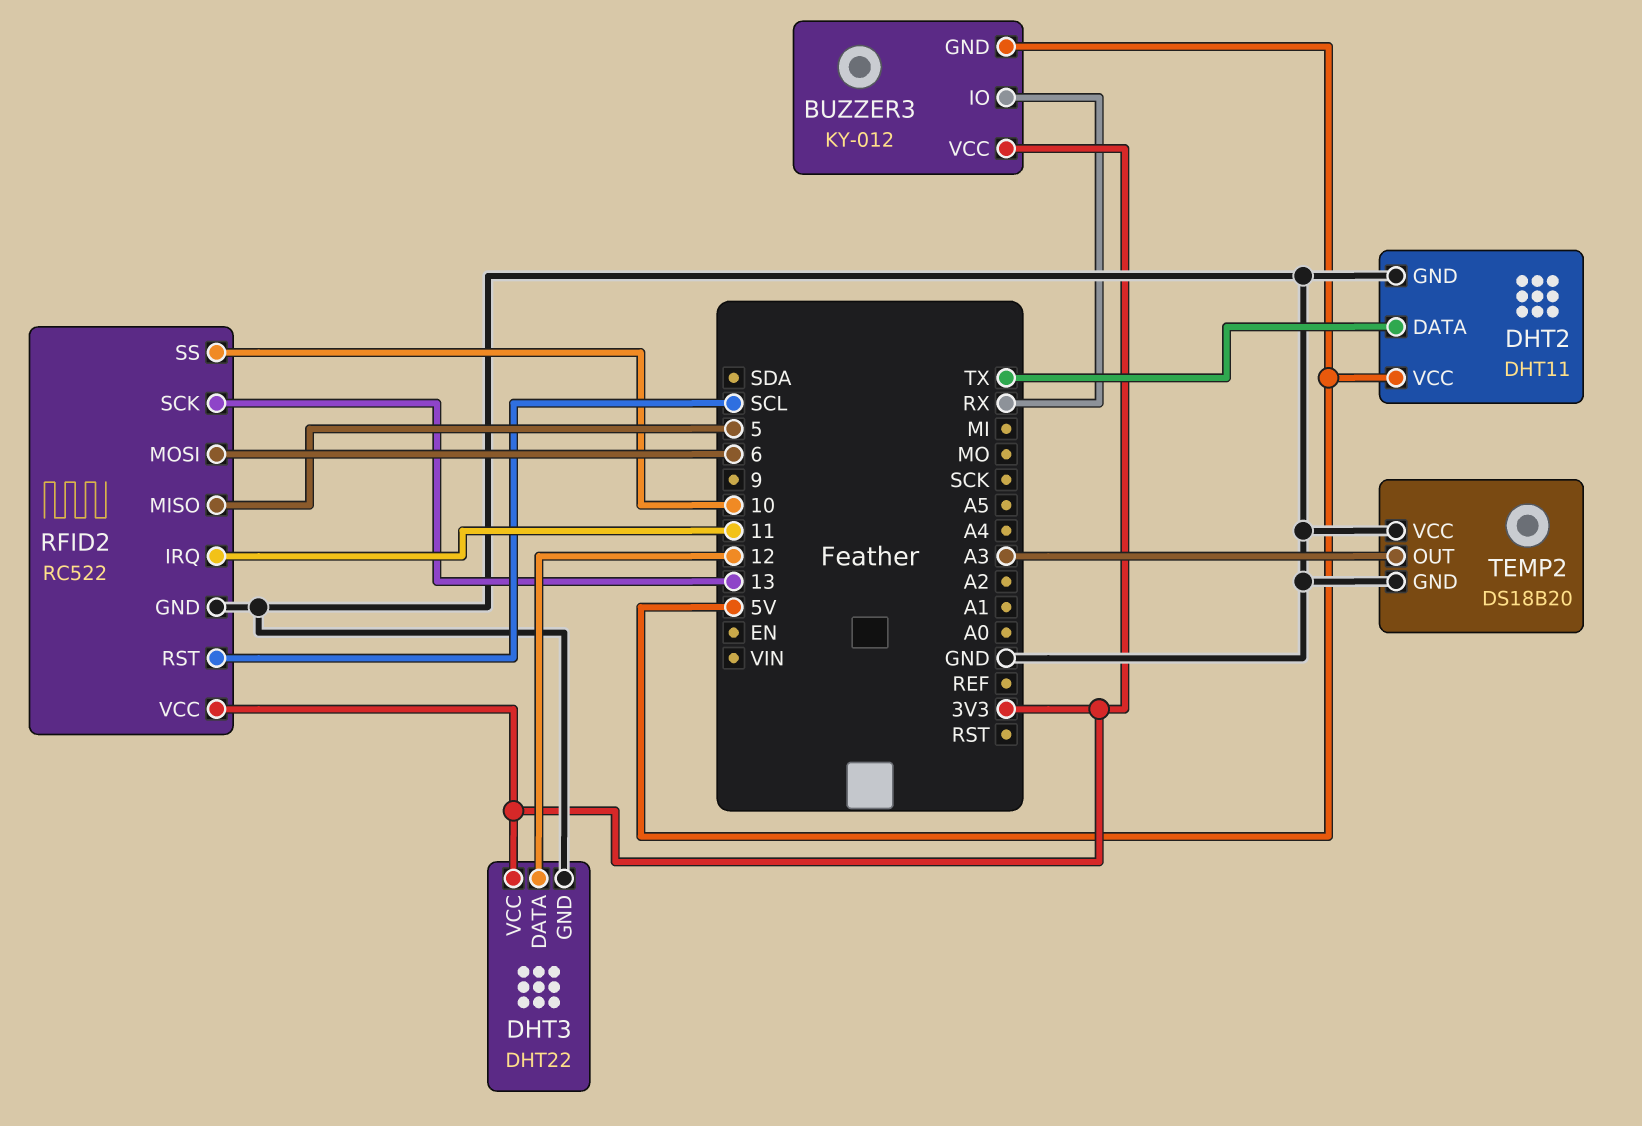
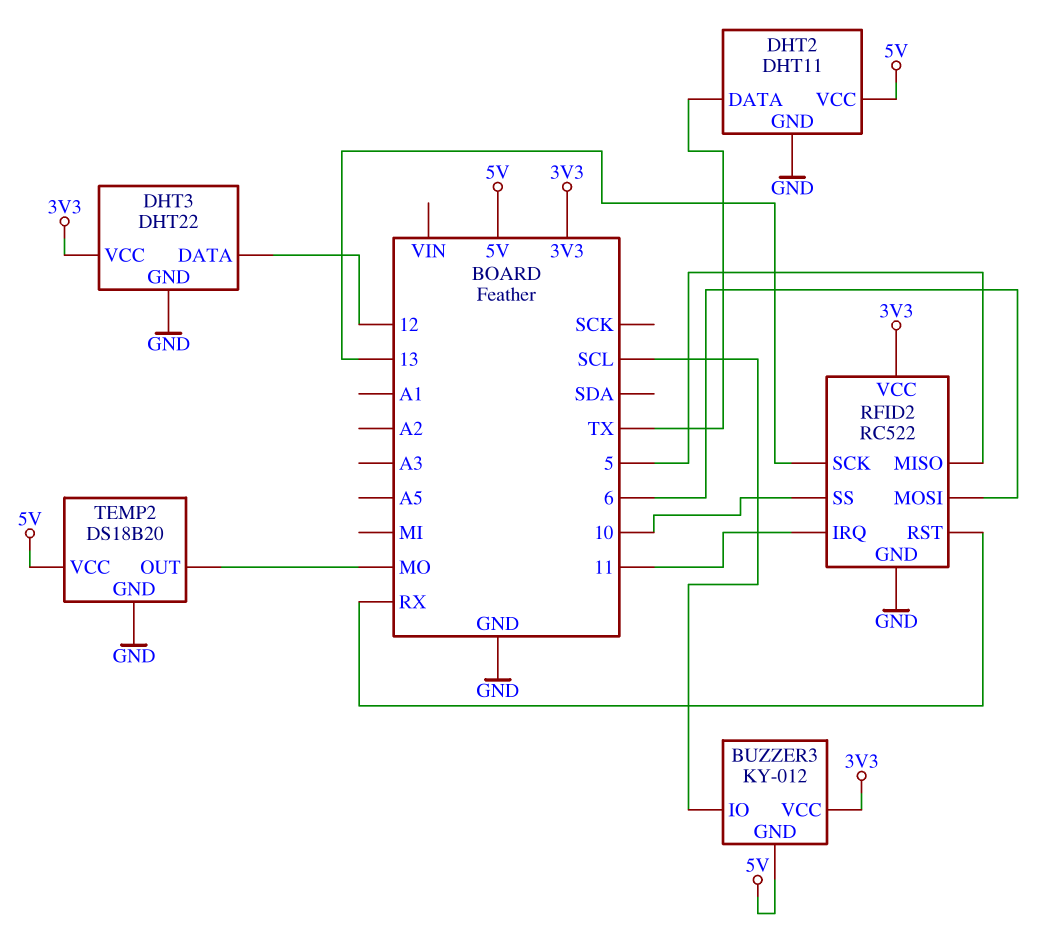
BUZZER3 pin IO: RX -> SCL
RFID2 pin RST: SCL -> RX
TEMP2 pin OUT: A3 -> MO
TEMP2 pin VCC: GND -> 5V

